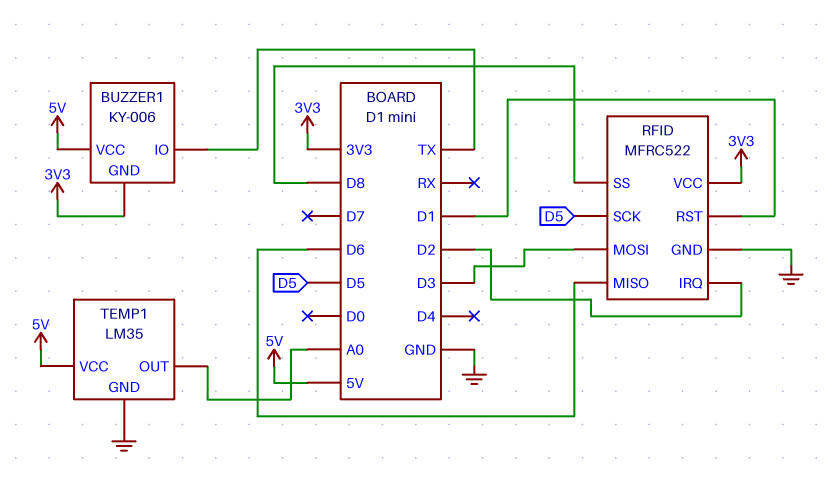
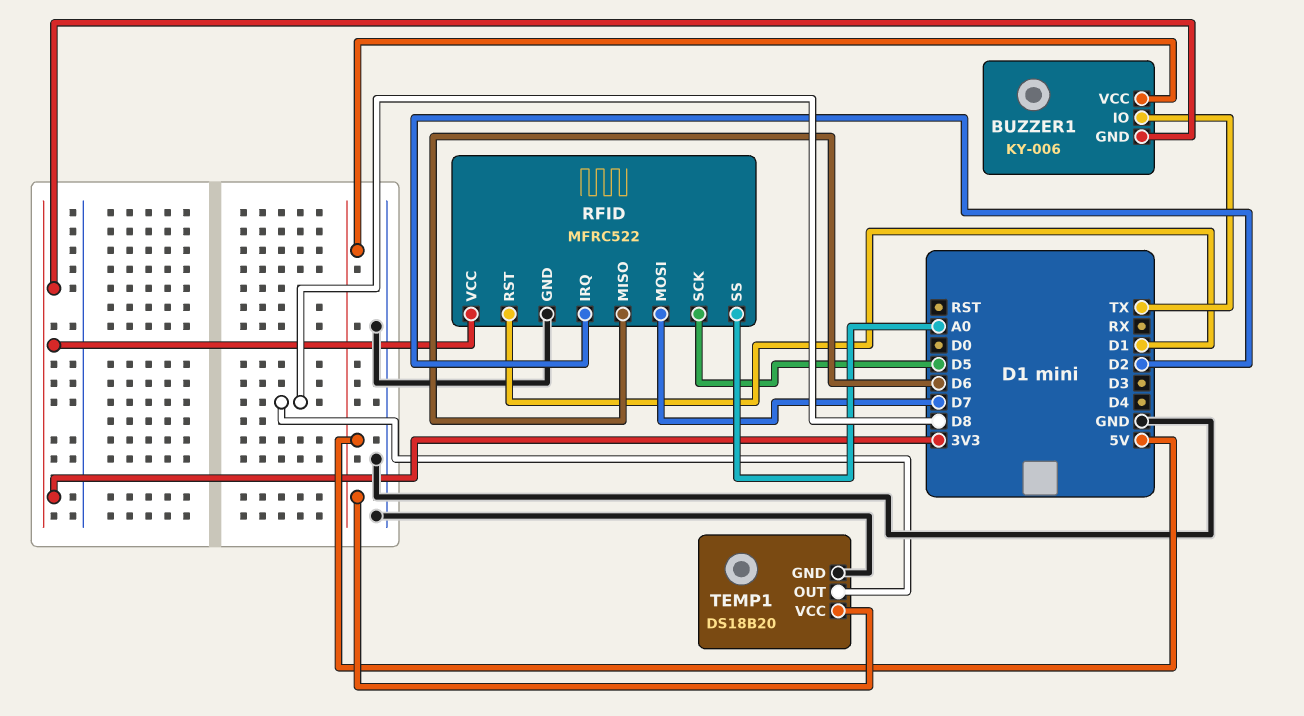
RFID pin MOSI: D3 -> D7
RFID pin SS: D8 -> A0
TEMP1: LM35 -> DS18B20
TEMP1 pin OUT: A0 -> D8

